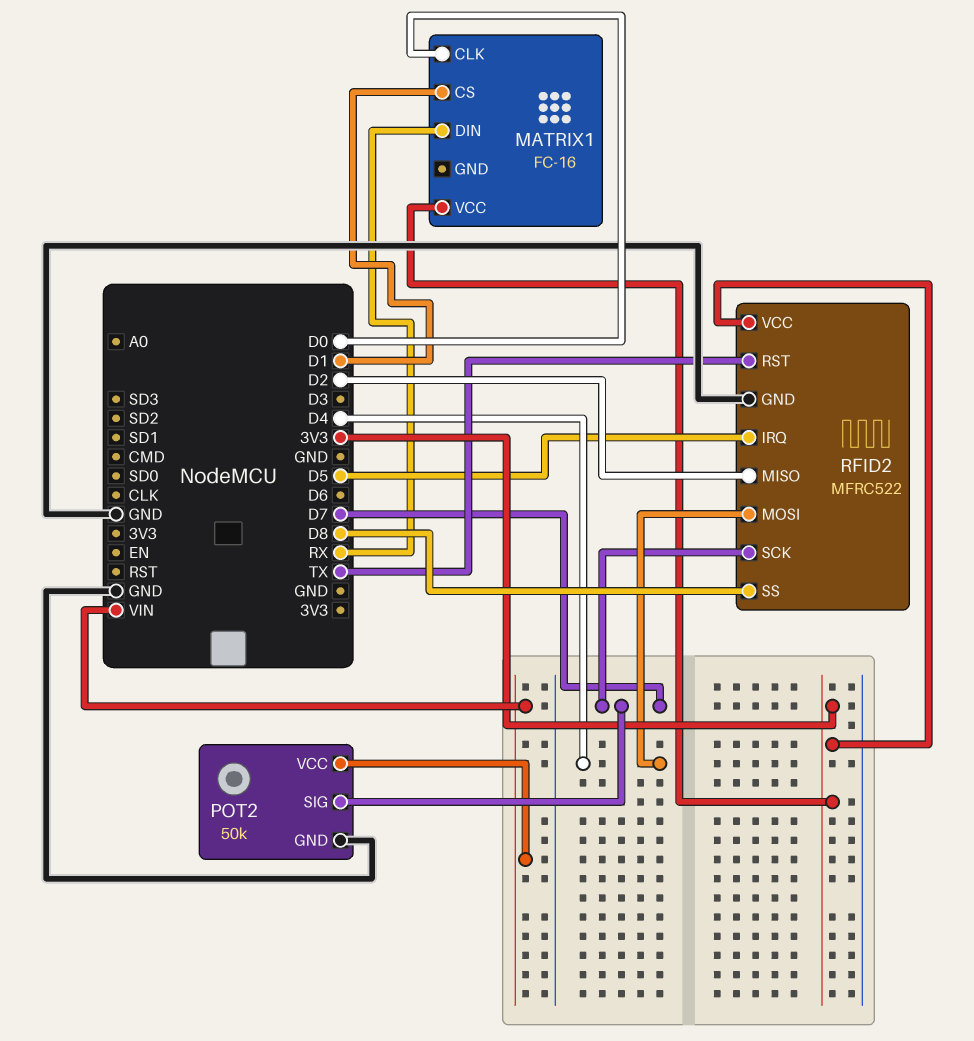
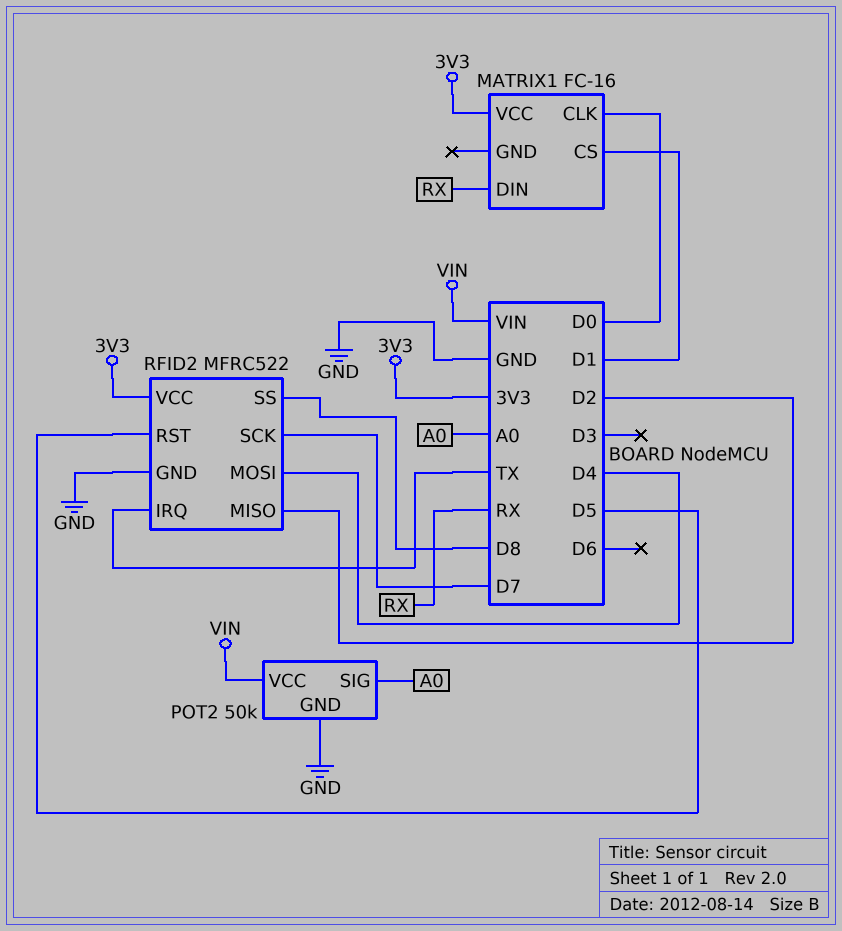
POT2 pin SIG: D7 -> A0
RFID2 pin IRQ: D5 -> TX
RFID2 pin RST: TX -> D5

